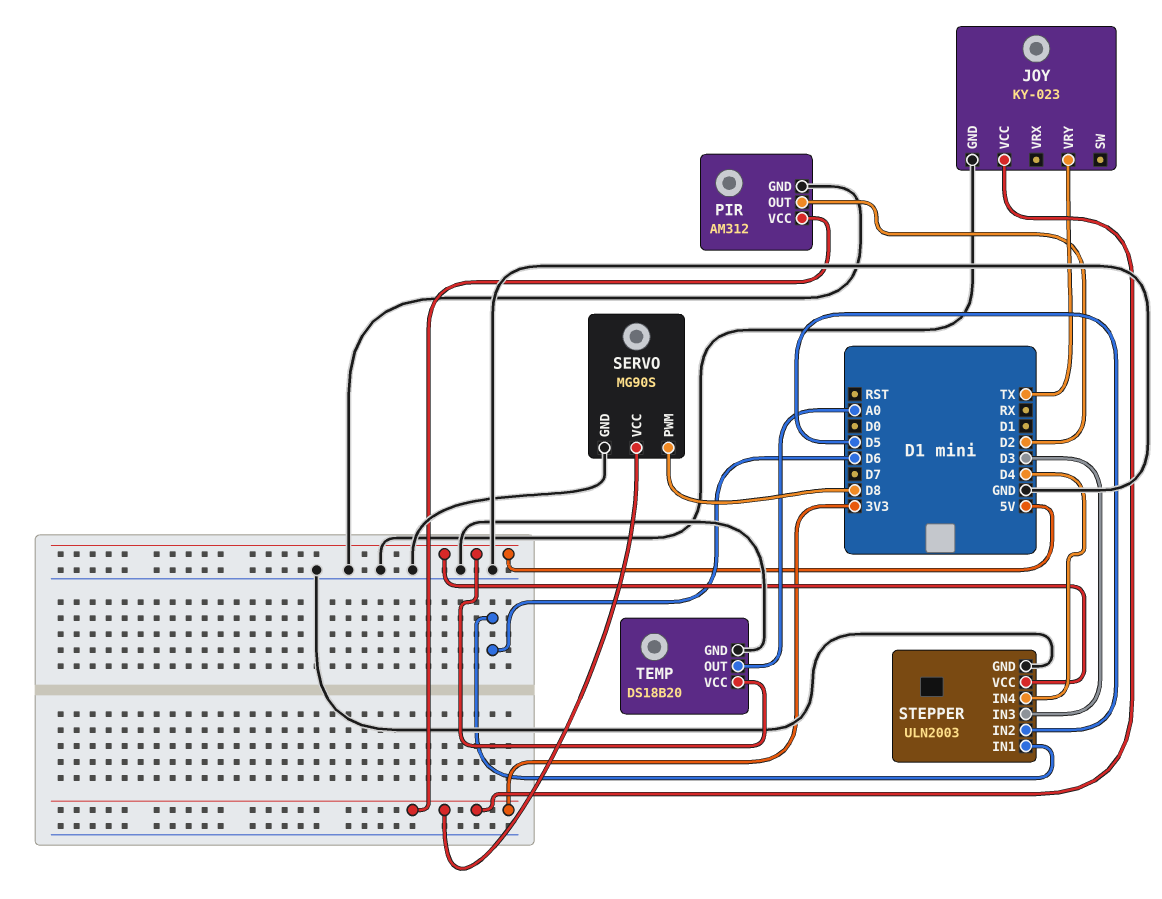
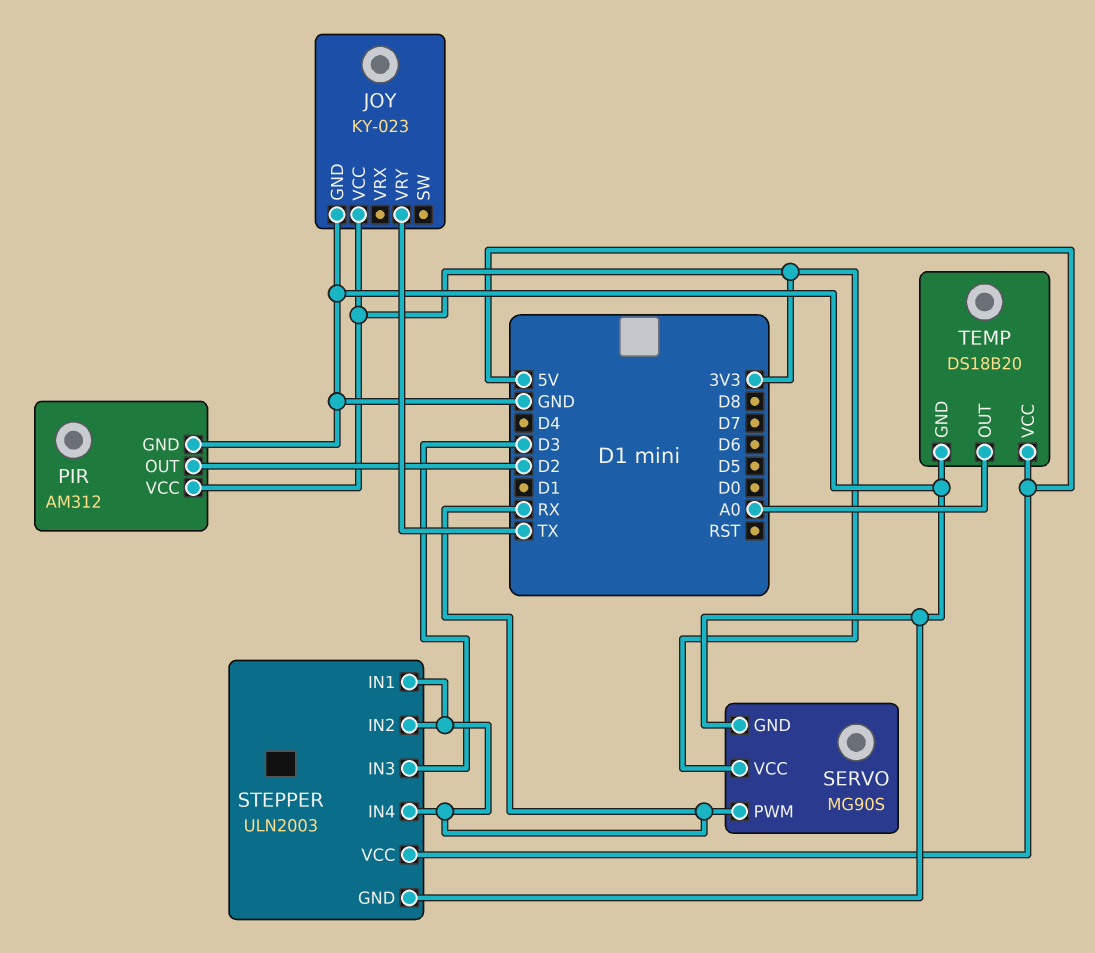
SERVO pin PWM: D8 -> RX
STEPPER pin IN1: D6 -> RX
STEPPER pin IN2: D5 -> RX
STEPPER pin IN4: D4 -> RX

